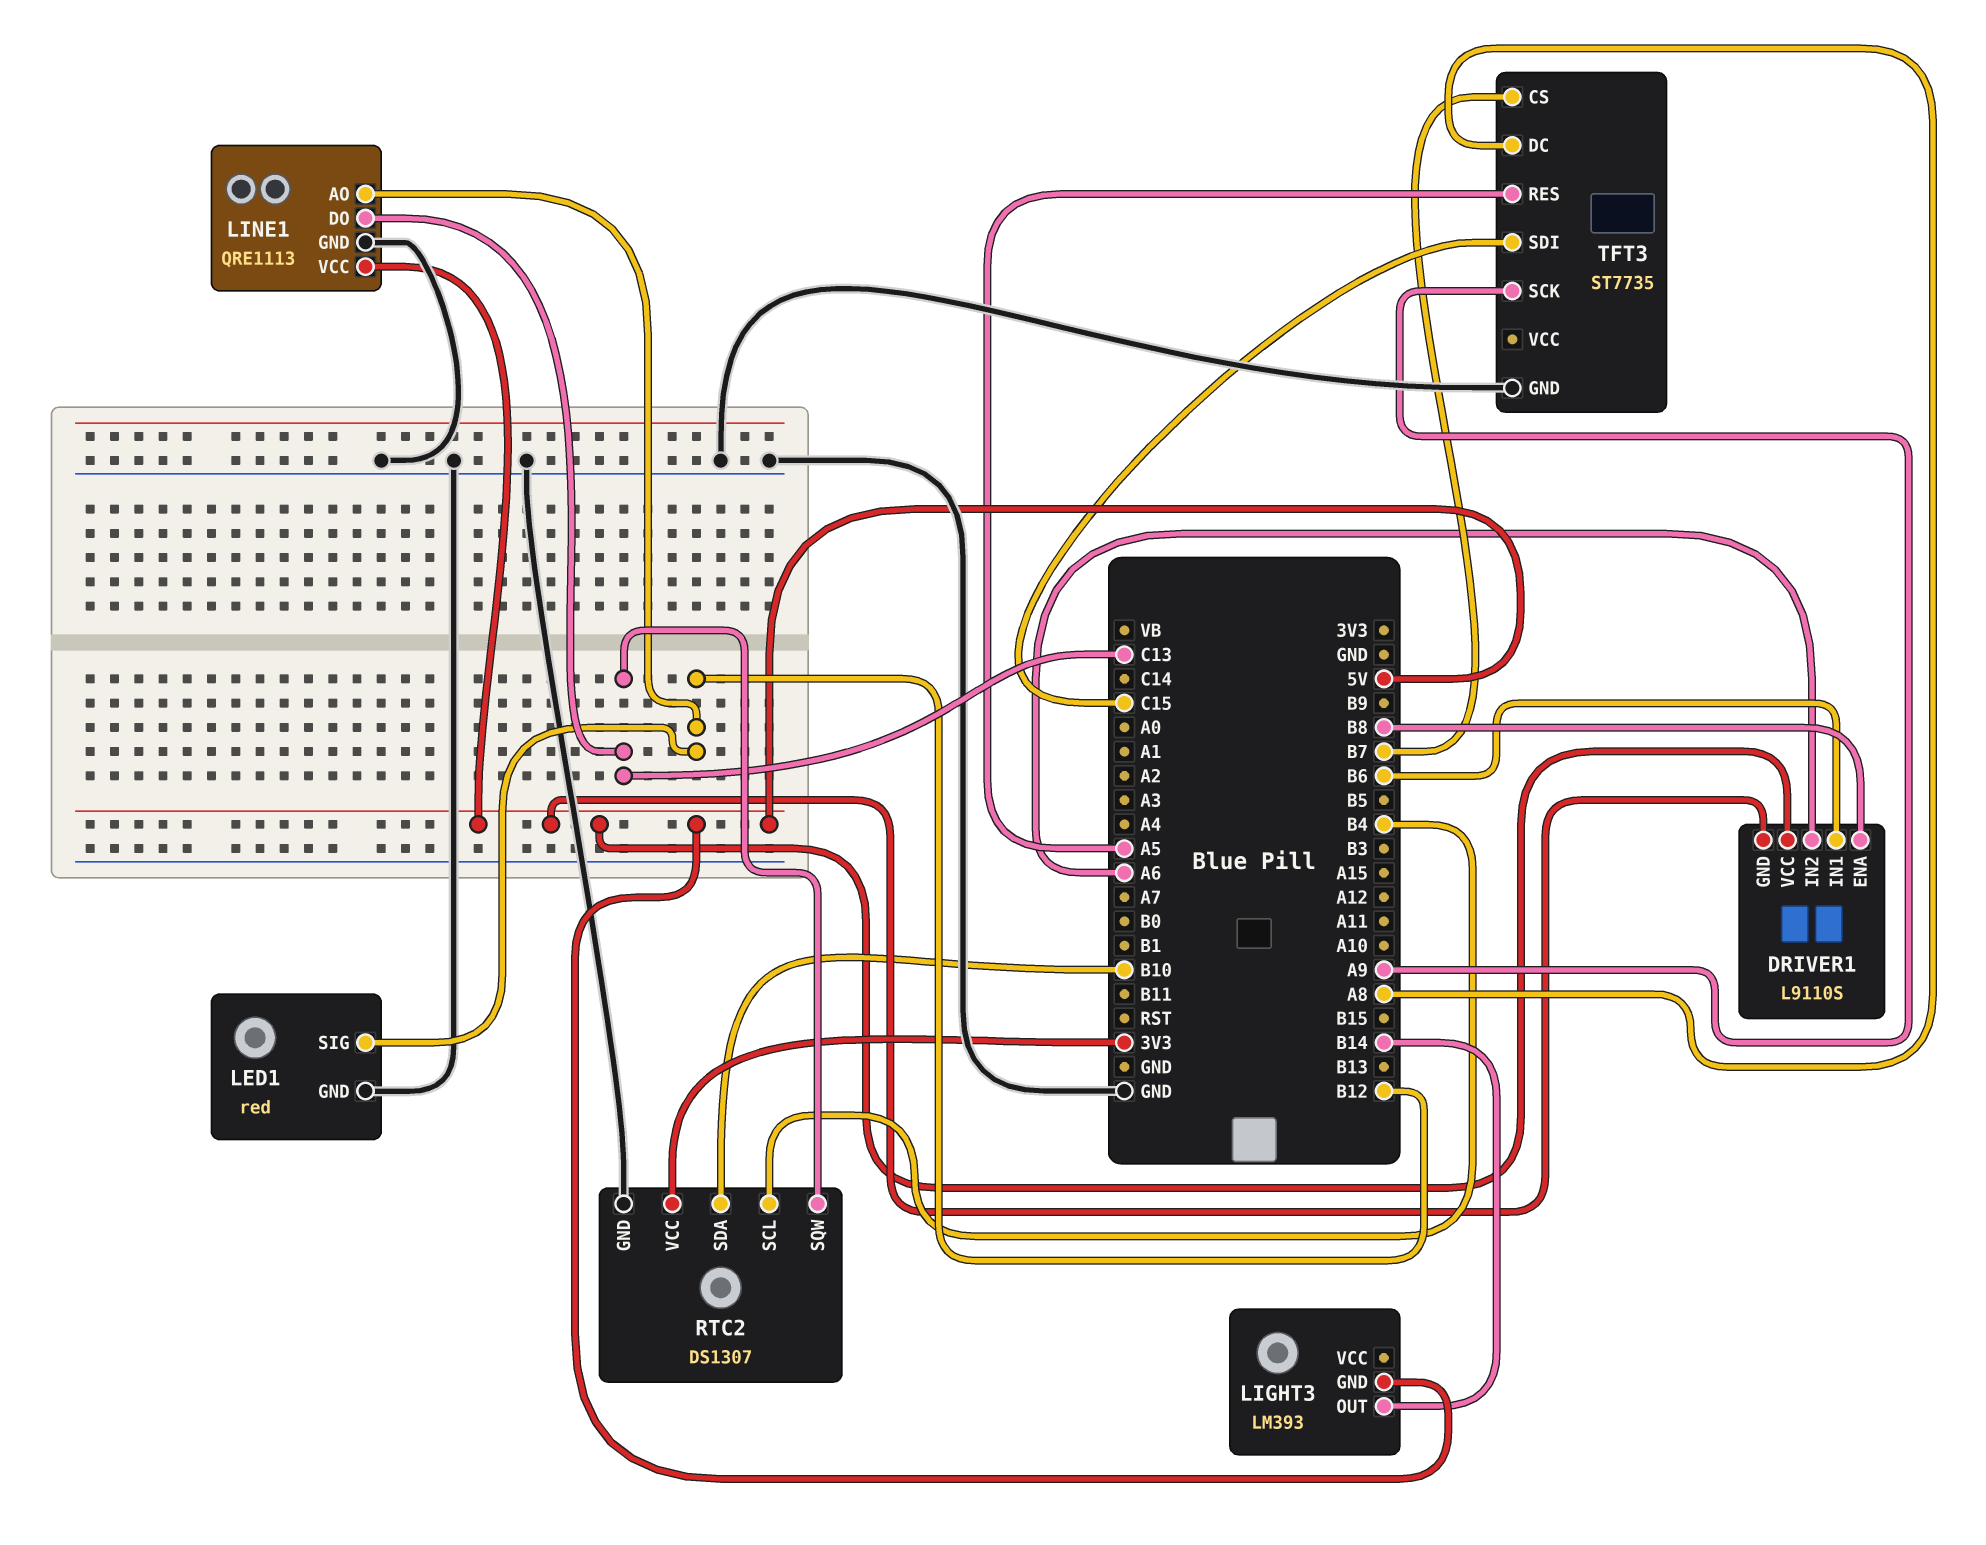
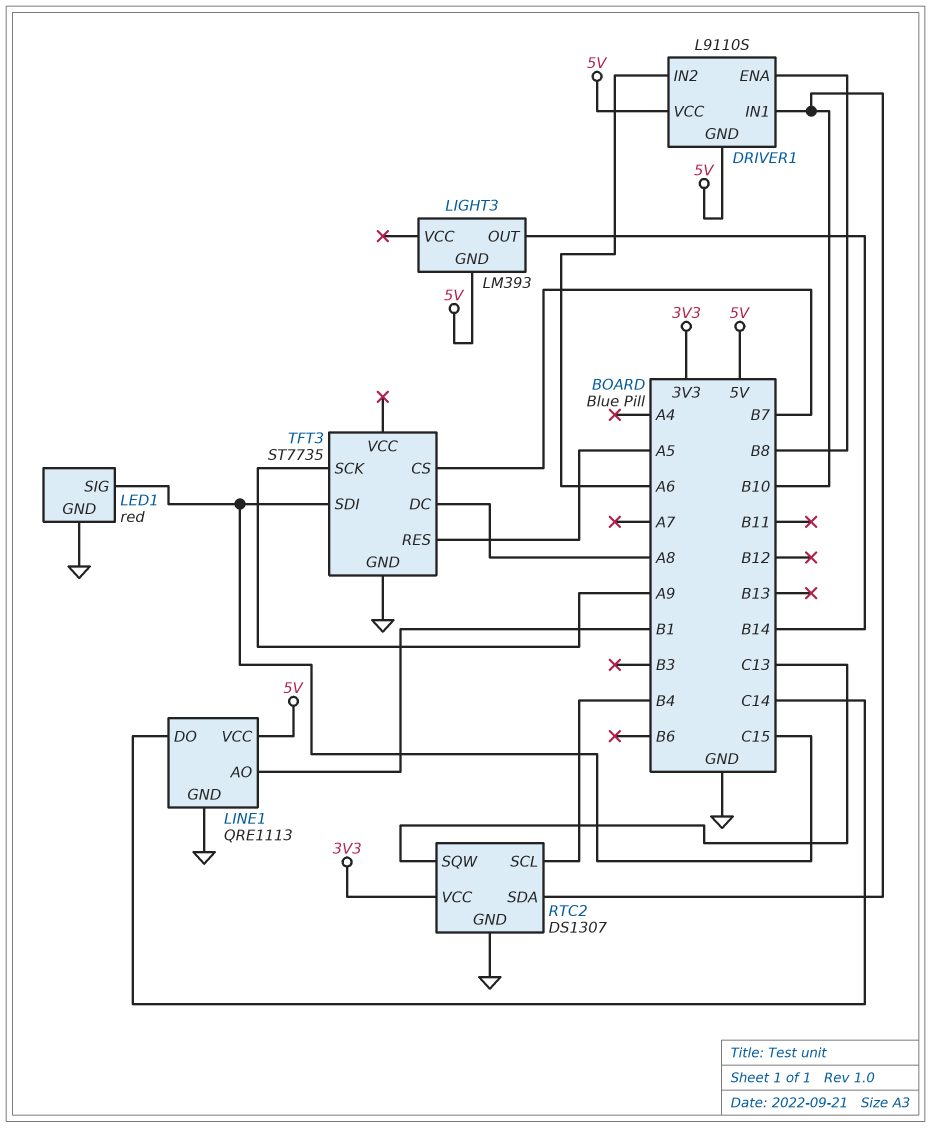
DRIVER1 pin IN1: B6 -> B10
LED1 pin SIG: B12 -> C15
LINE1 pin AO: B12 -> B1
LINE1 pin DO: C13 -> C14

